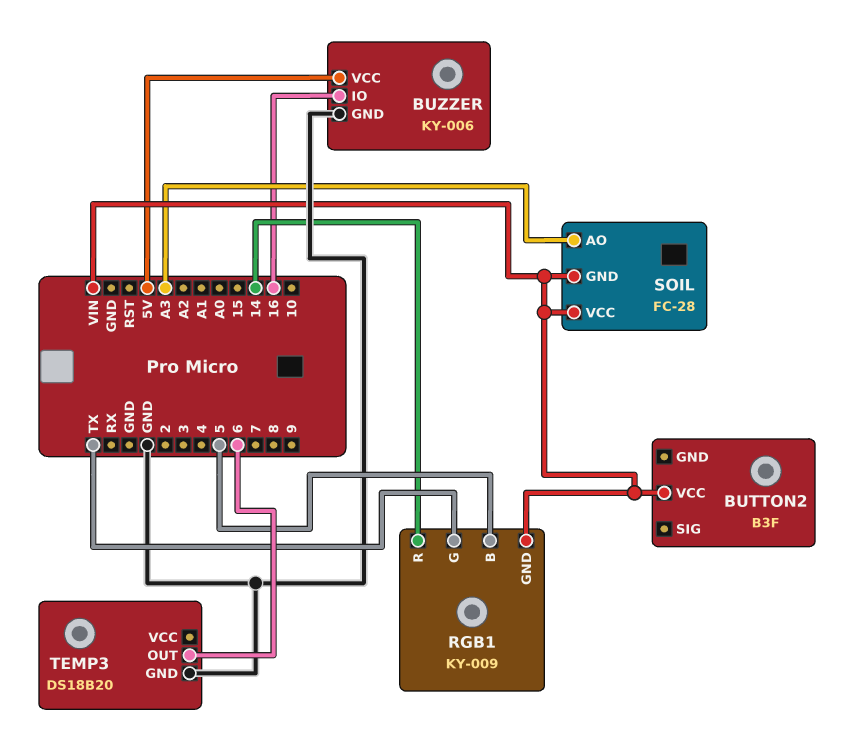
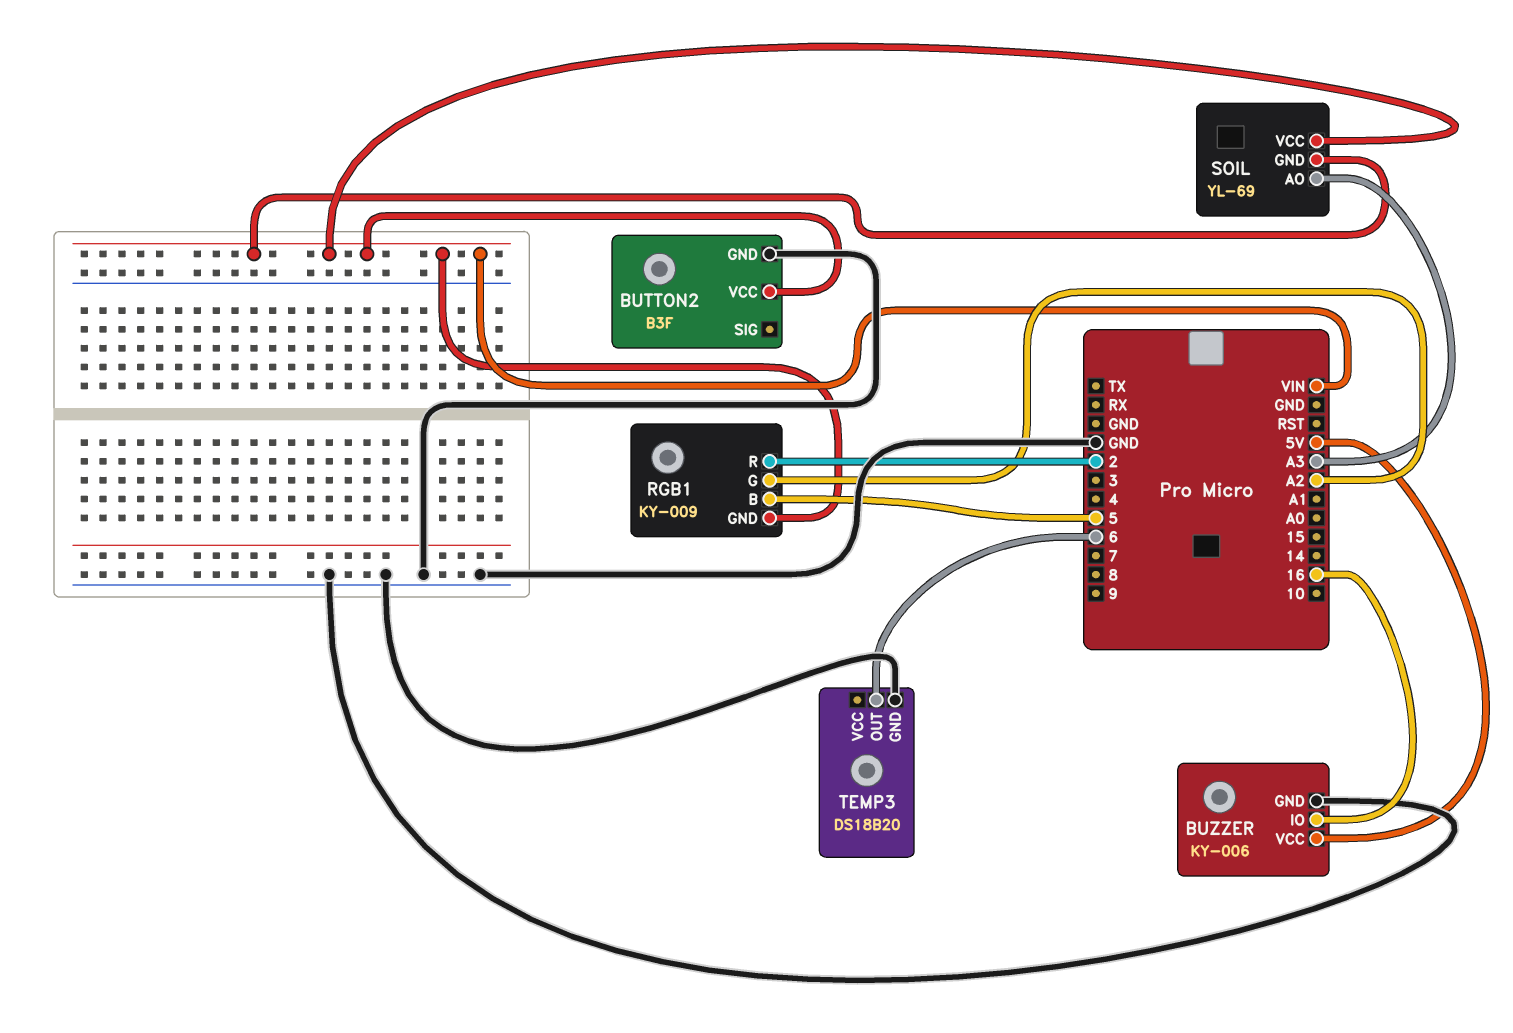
BUTTON2 pin GND: none -> GND
RGB1 pin G: TX -> A2
RGB1 pin R: 14 -> 2
SOIL: FC-28 -> YL-69

